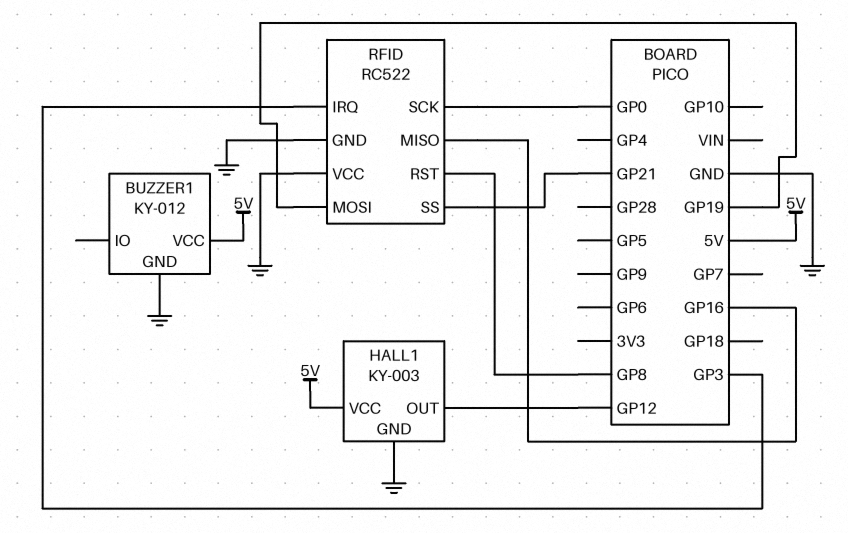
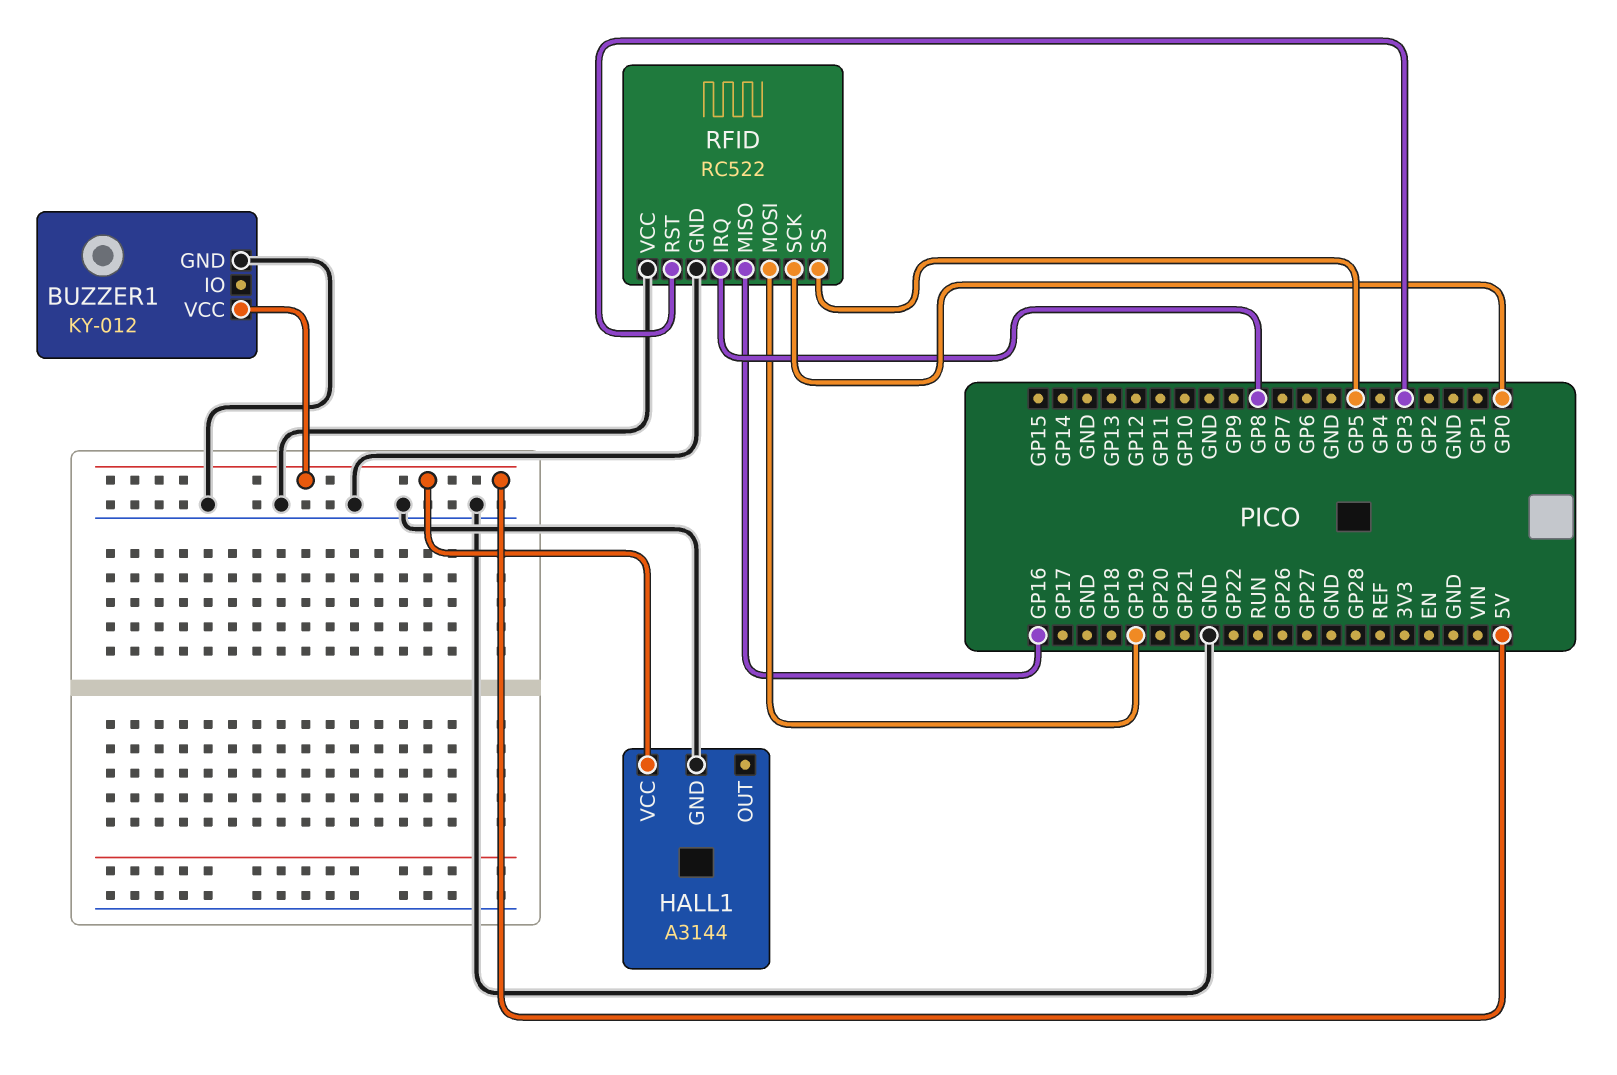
HALL1: KY-003 -> A3144
HALL1 pin OUT: GP12 -> none
RFID pin IRQ: GP3 -> GP8
RFID pin RST: GP8 -> GP3
RFID pin SS: GP21 -> GP5

